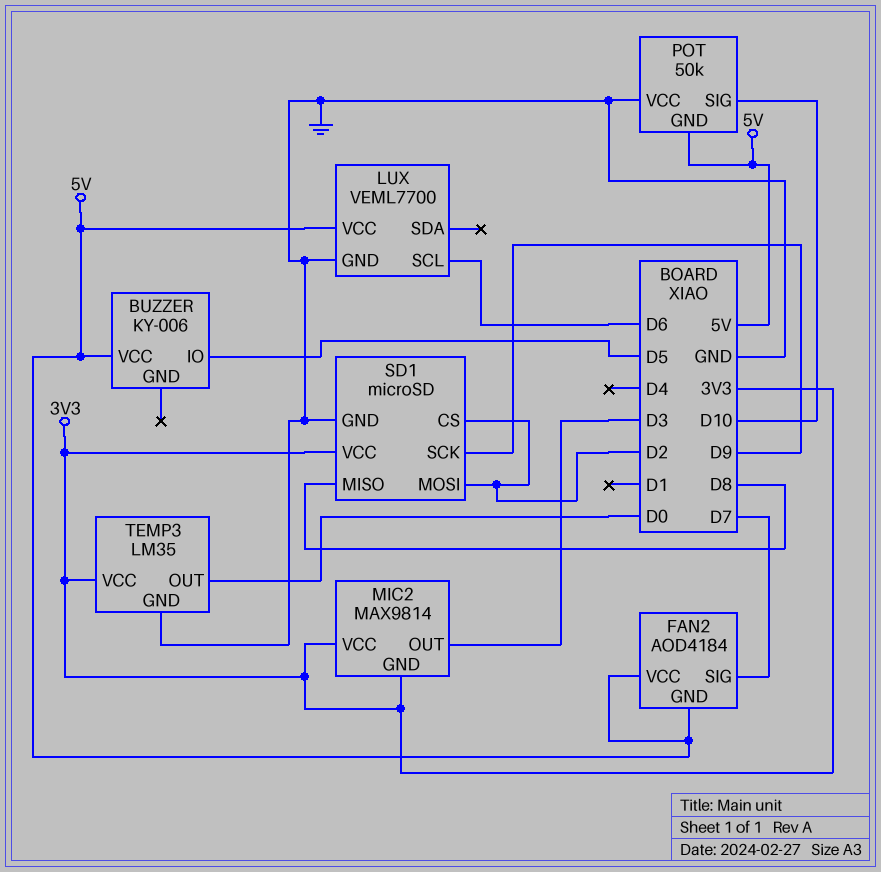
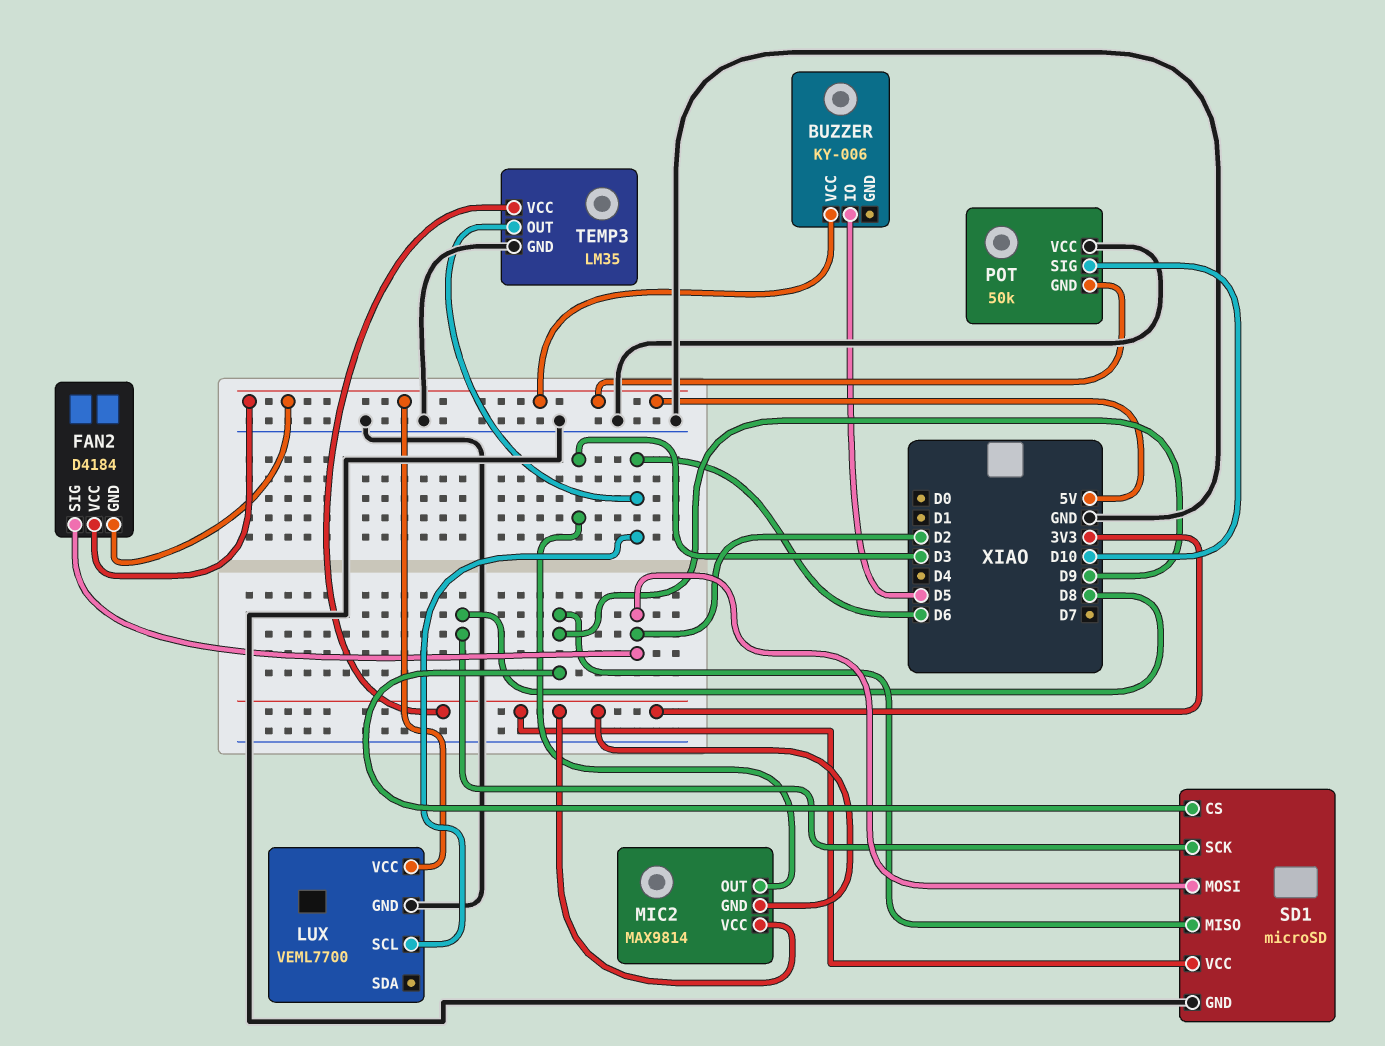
FAN2: AOD4184 -> D4184
FAN2 pin SIG: D7 -> D2
SD1 pin CS: D2 -> D9
SD1 pin MISO: D8 -> D9
SD1 pin SCK: D9 -> D8
TEMP3 pin OUT: D0 -> D6

